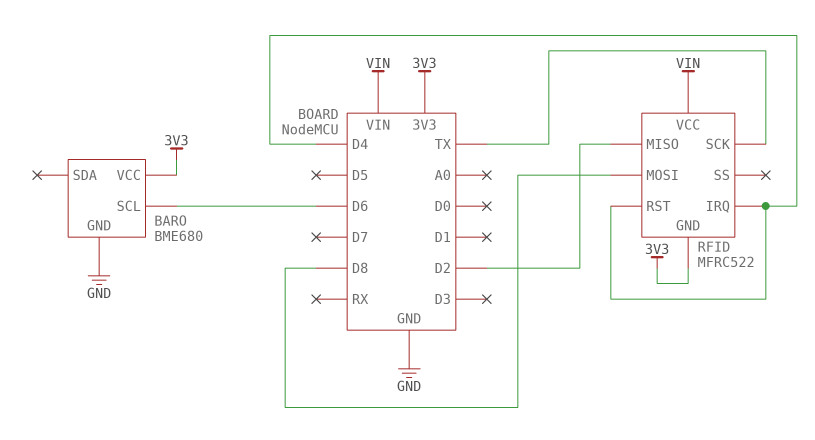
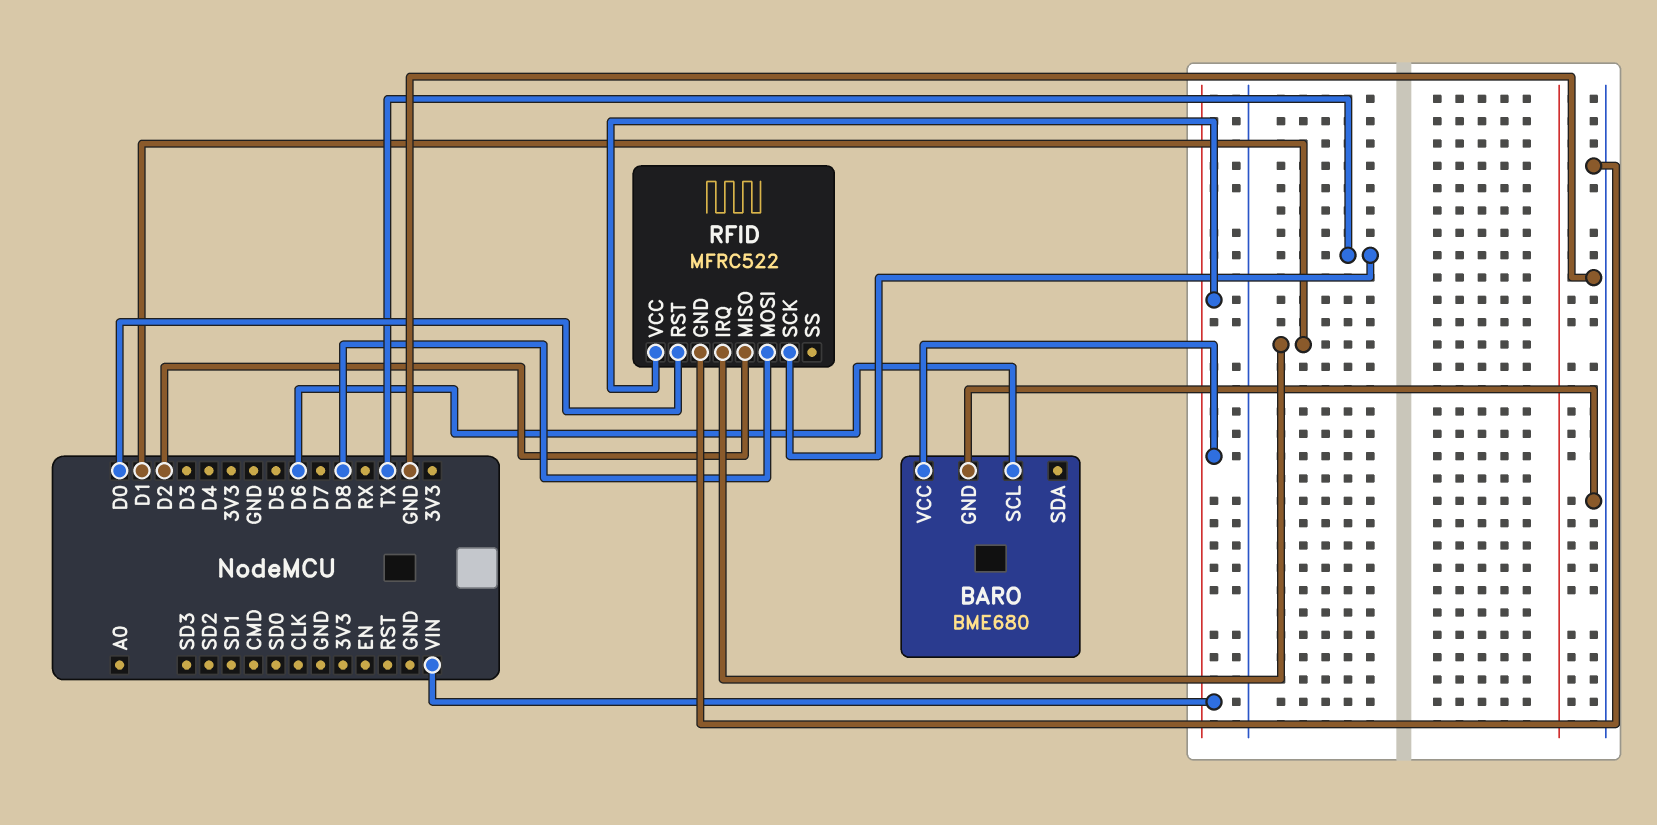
BARO pin VCC: 3V3 -> VIN
RFID pin GND: 3V3 -> GND
RFID pin IRQ: D4 -> D1
RFID pin RST: D4 -> D0

